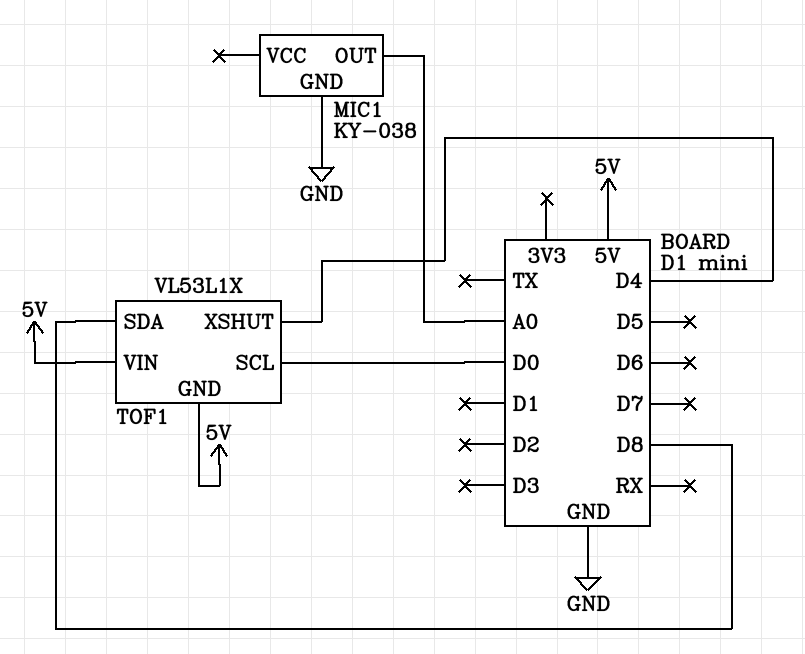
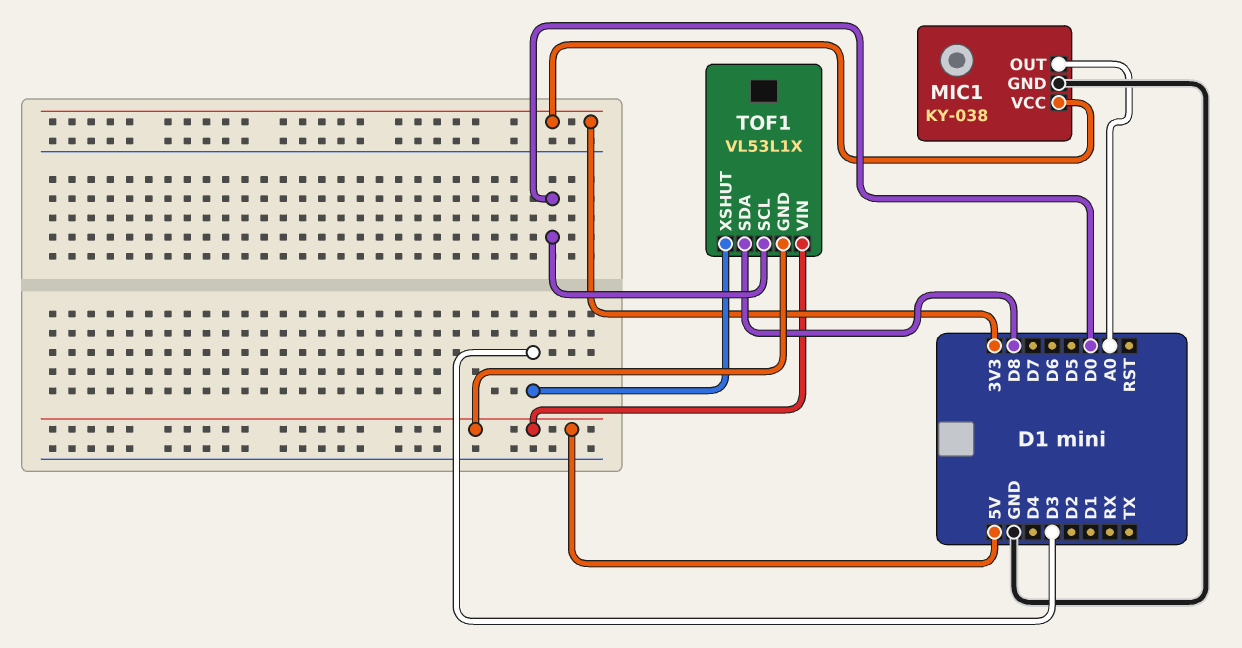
MIC1 pin VCC: none -> 3V3
TOF1 pin XSHUT: D4 -> D3

